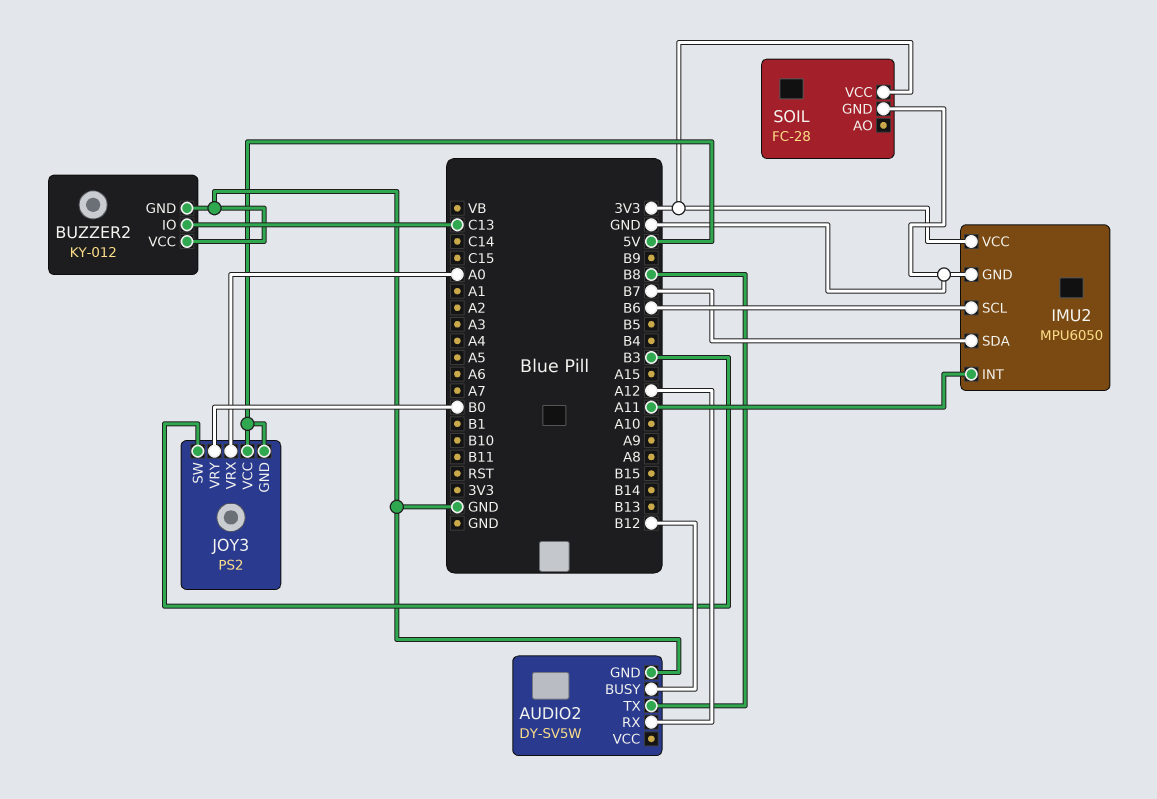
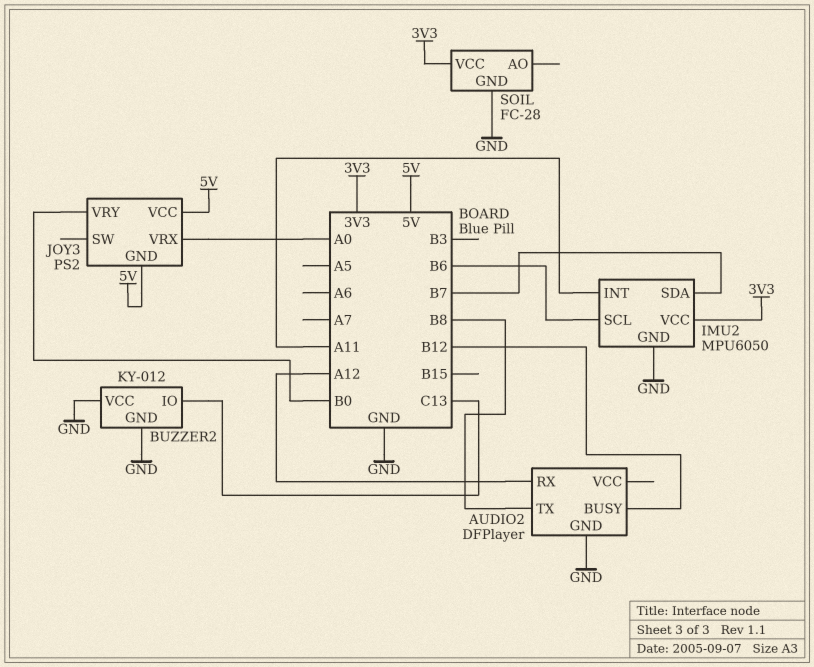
AUDIO2: DY-SV5W -> DFPlayer
JOY3 pin SW: B3 -> none

